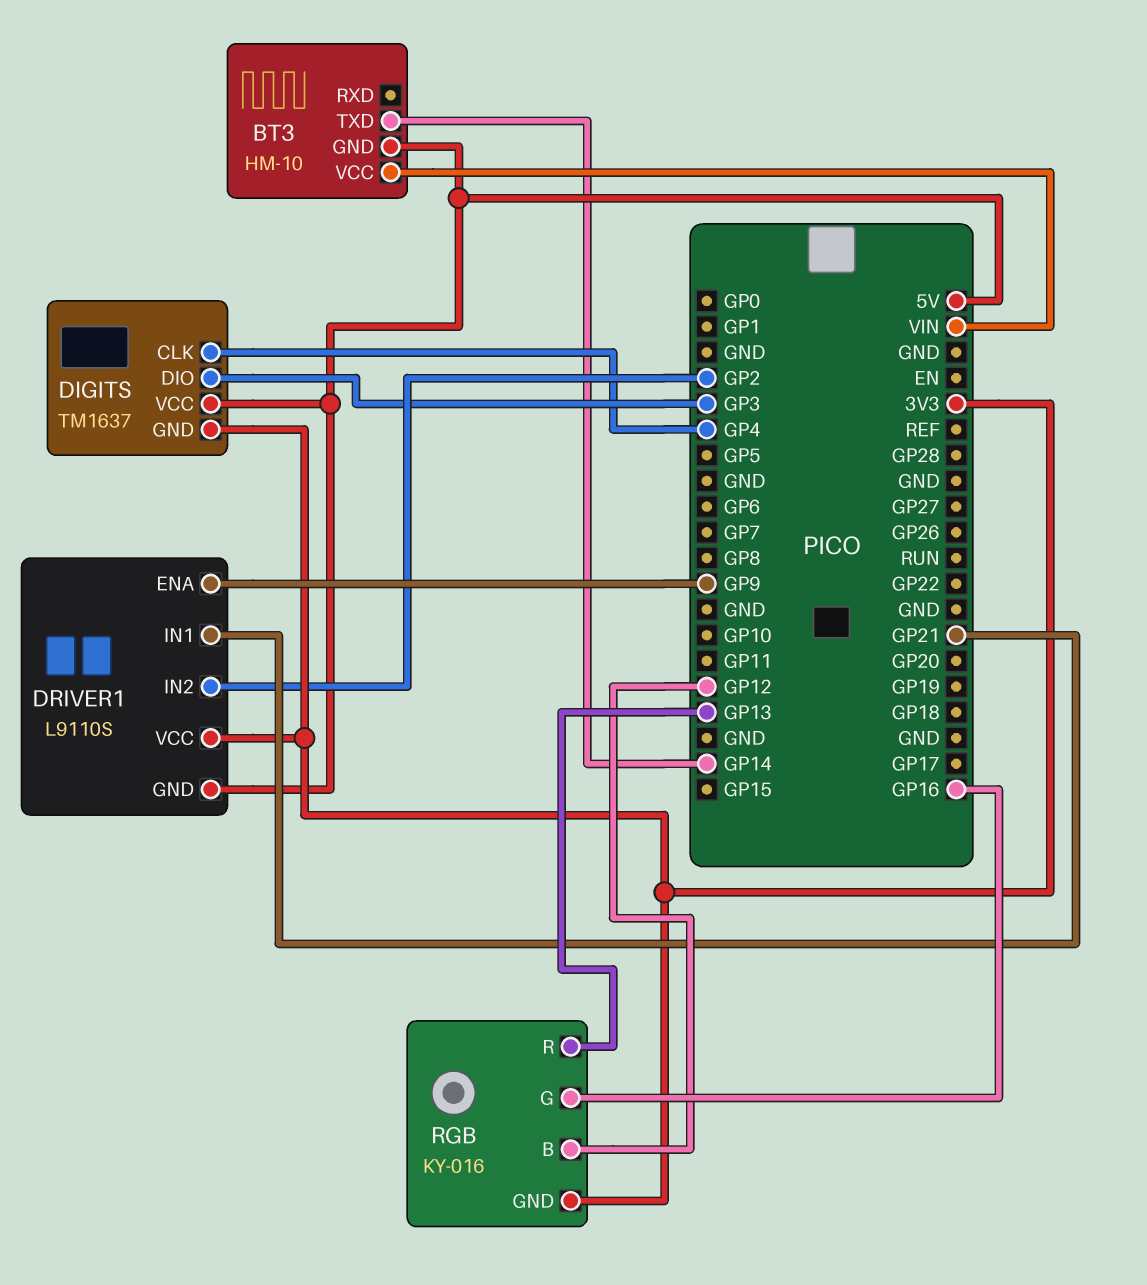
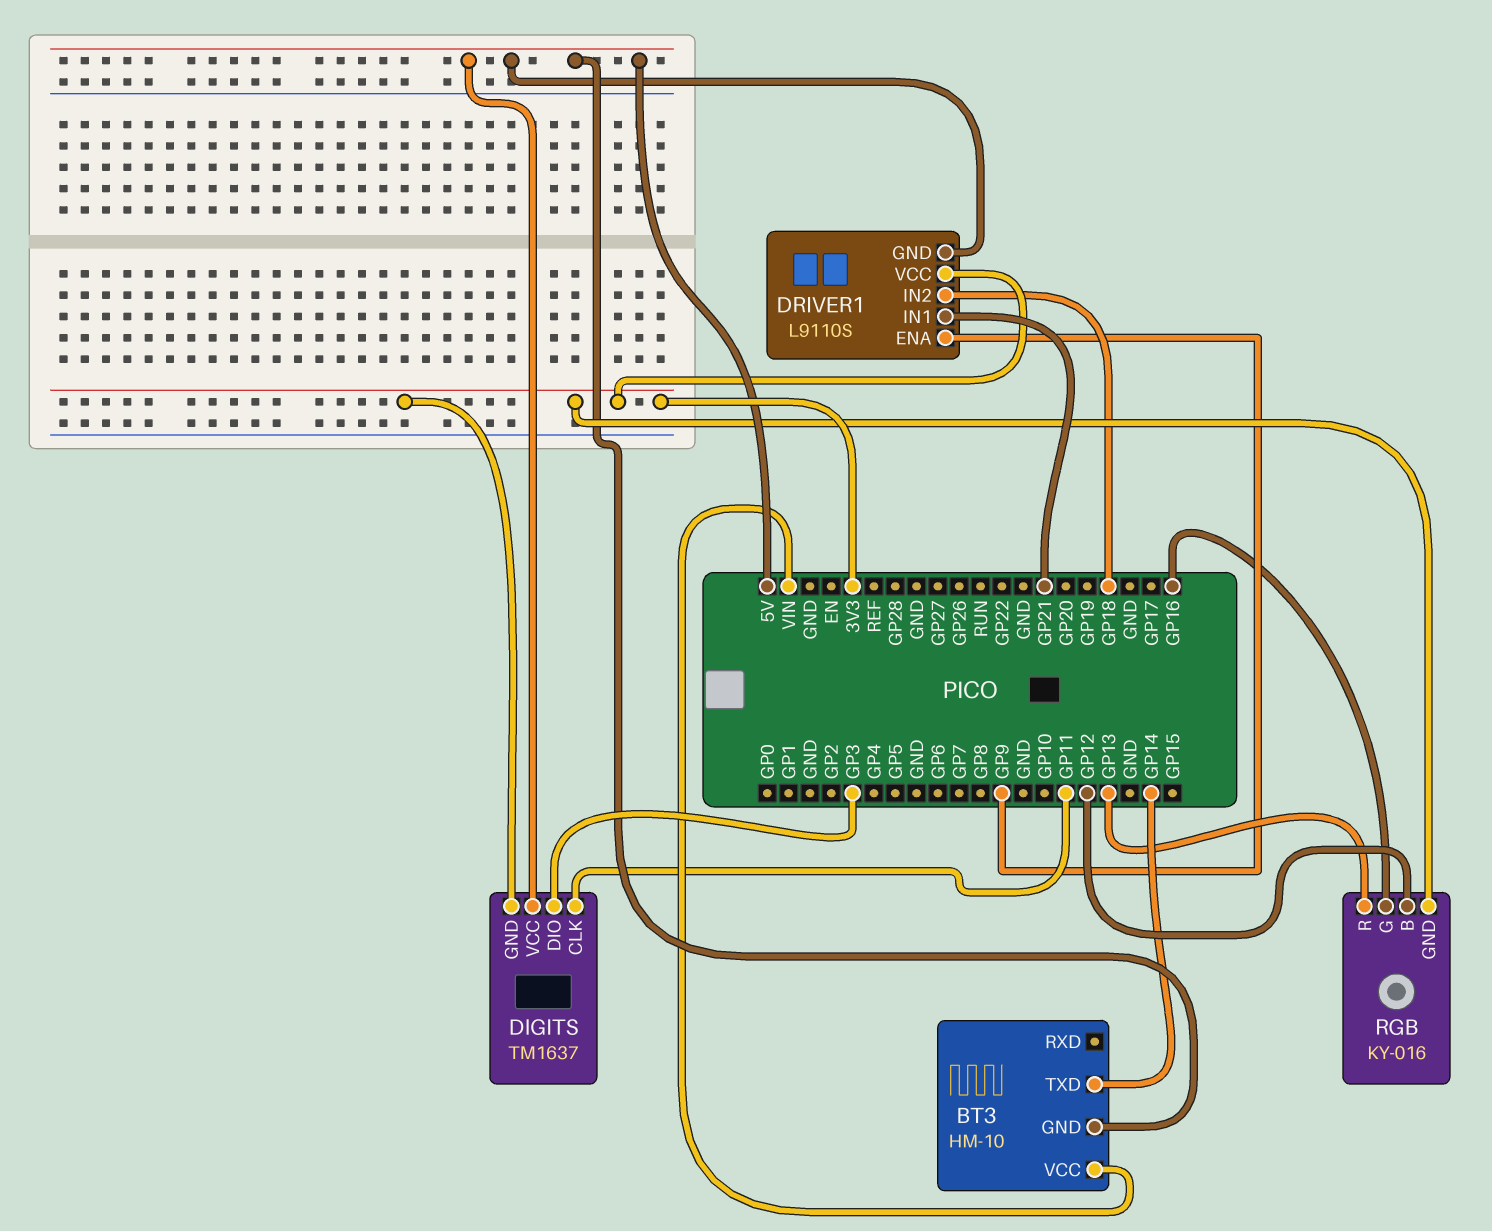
DIGITS pin CLK: GP4 -> GP11
DRIVER1 pin IN2: GP2 -> GP18

